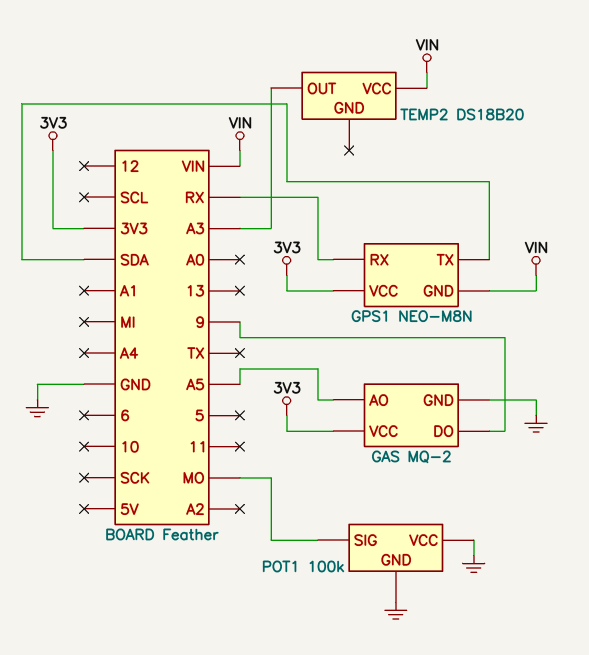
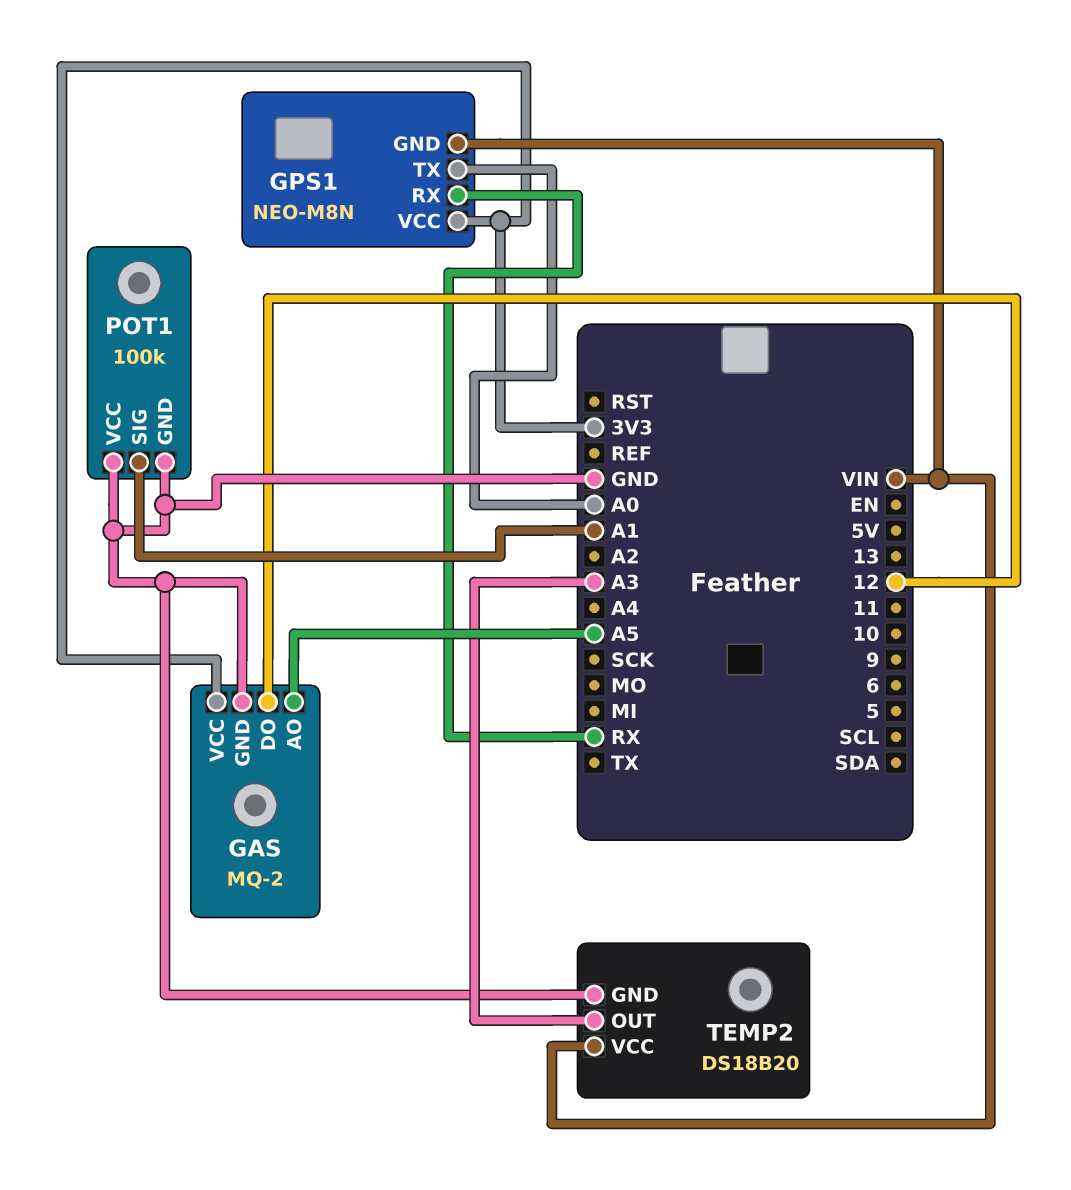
GAS pin DO: 9 -> 12
GPS1 pin TX: SDA -> A0
POT1 pin SIG: MO -> A1
TEMP2 pin GND: none -> GND

